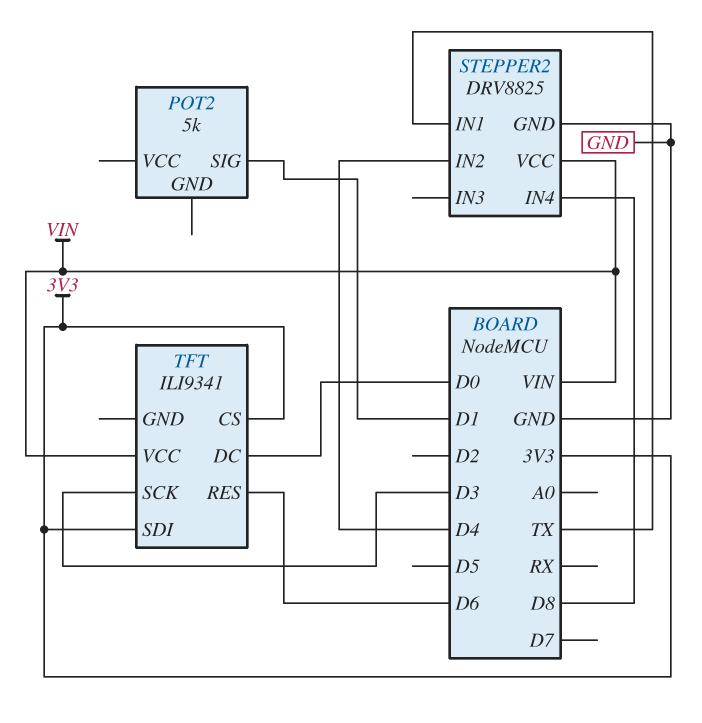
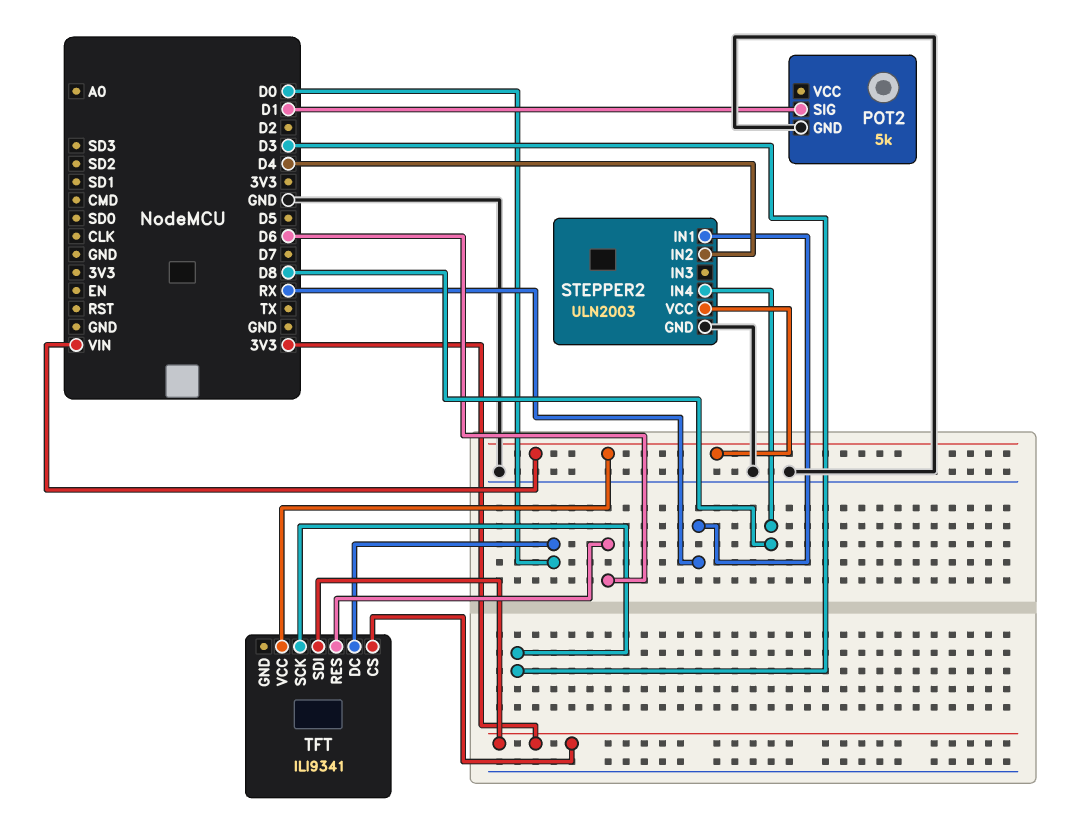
POT2 pin GND: none -> GND
STEPPER2: DRV8825 -> ULN2003
STEPPER2 pin IN1: TX -> RX

